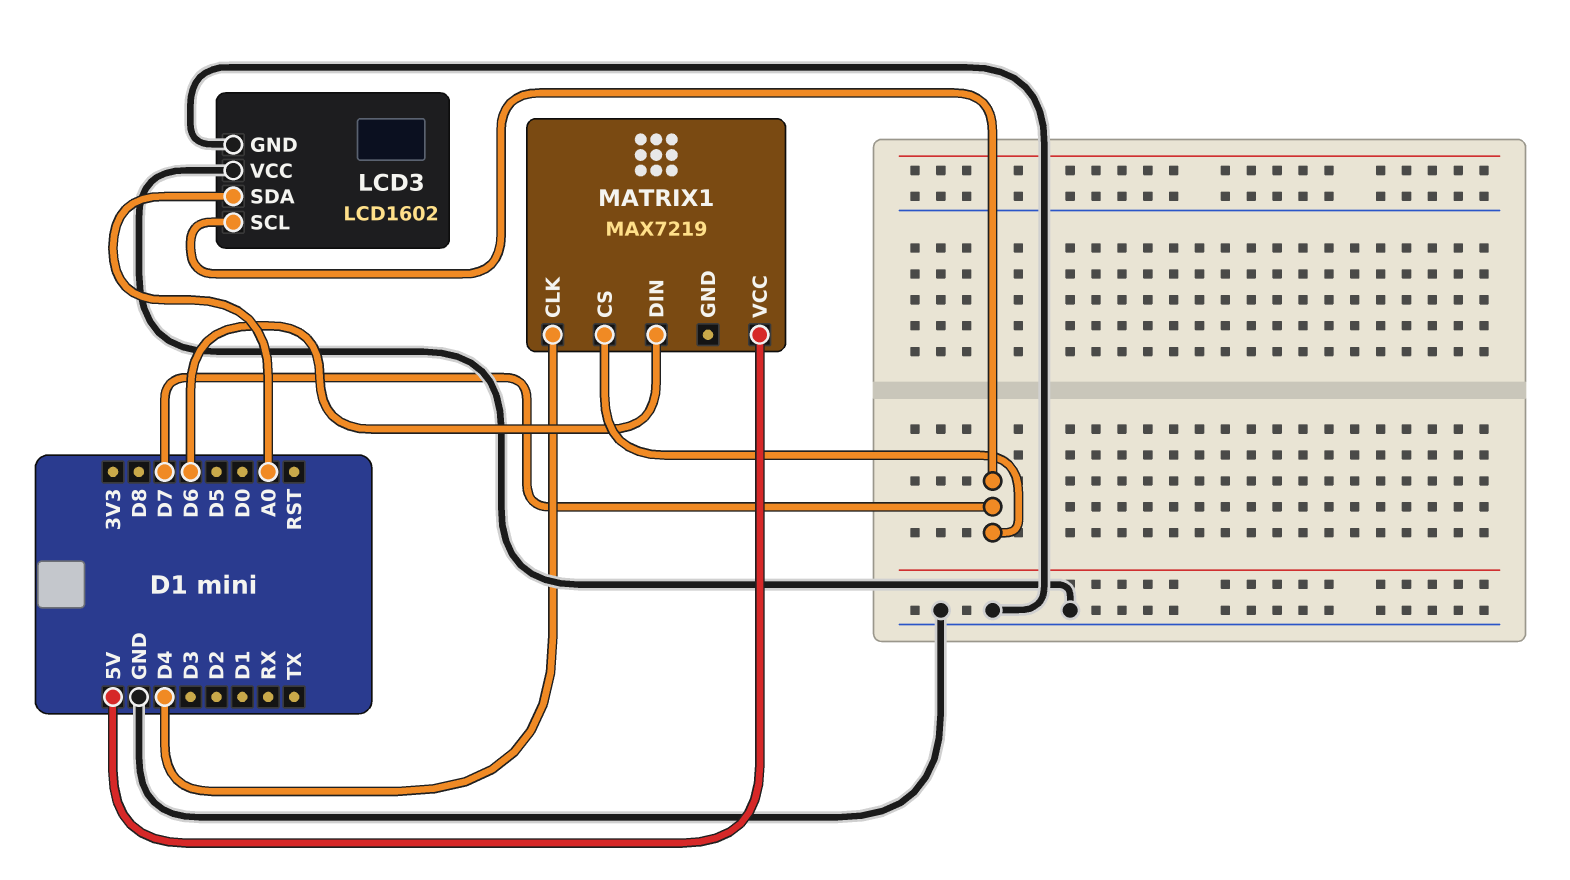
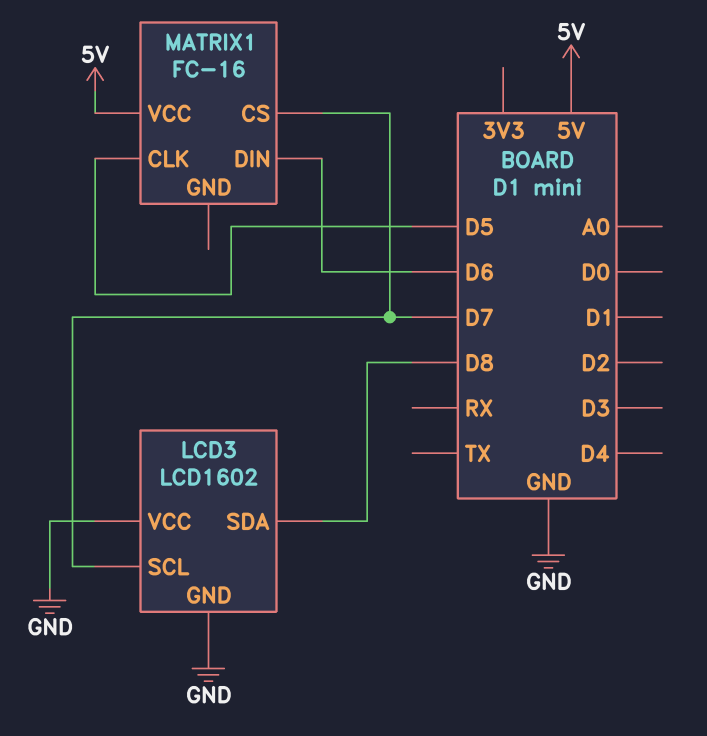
LCD3 pin SDA: A0 -> D8
MATRIX1: MAX7219 -> FC-16
MATRIX1 pin CLK: D4 -> D5

